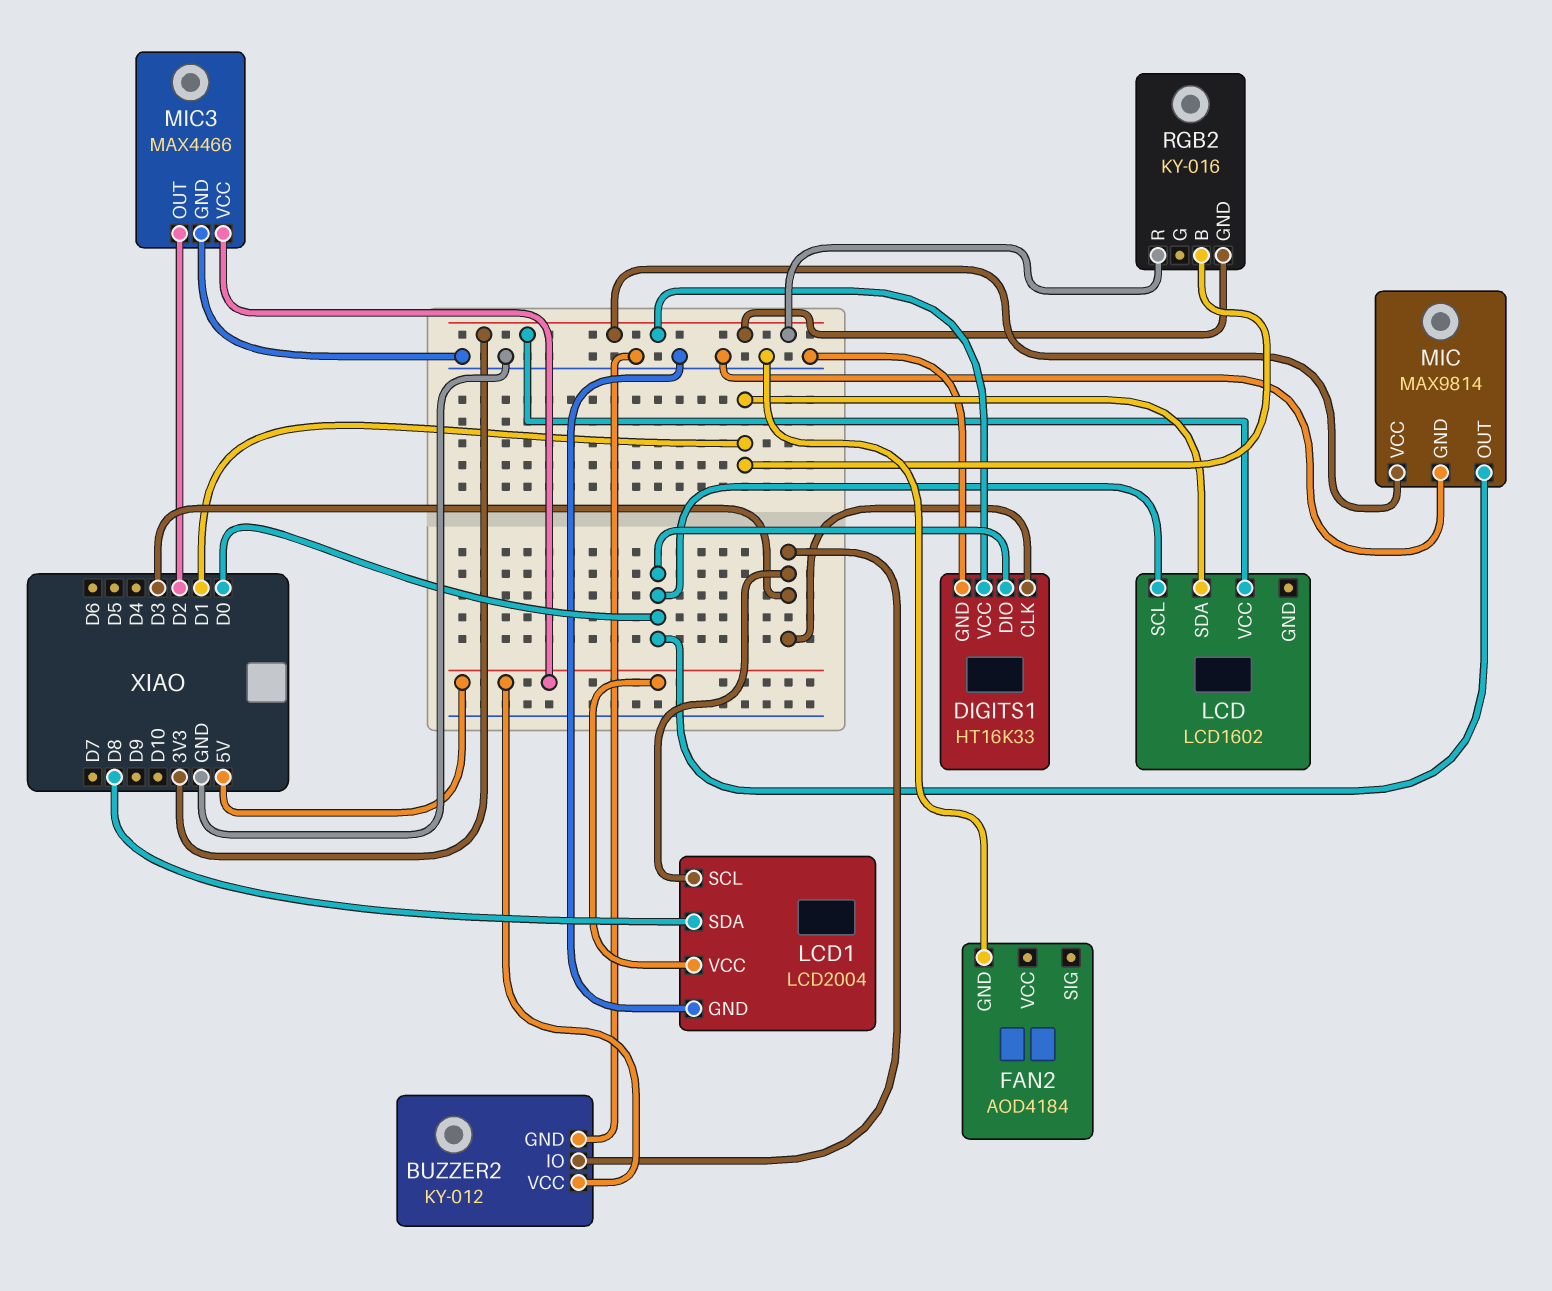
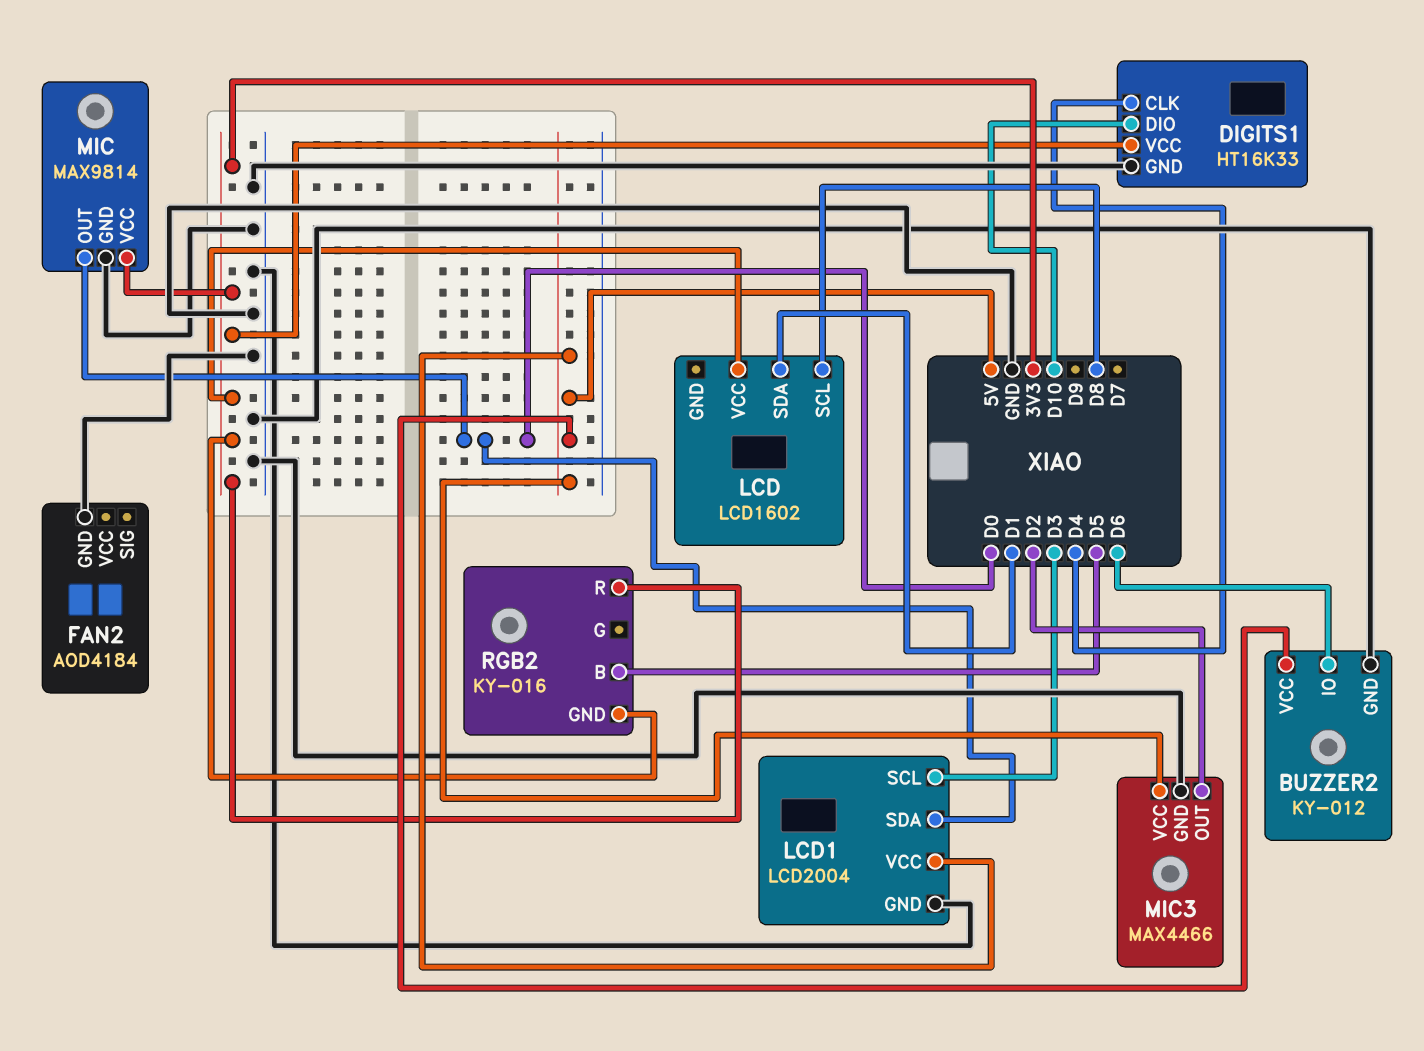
BUZZER2 pin IO: D3 -> D6
DIGITS1 pin CLK: D3 -> D4
DIGITS1 pin DIO: D0 -> D10
LCD pin SCL: D0 -> D8
LCD1 pin SDA: D8 -> D0
RGB2 pin B: D1 -> D5

